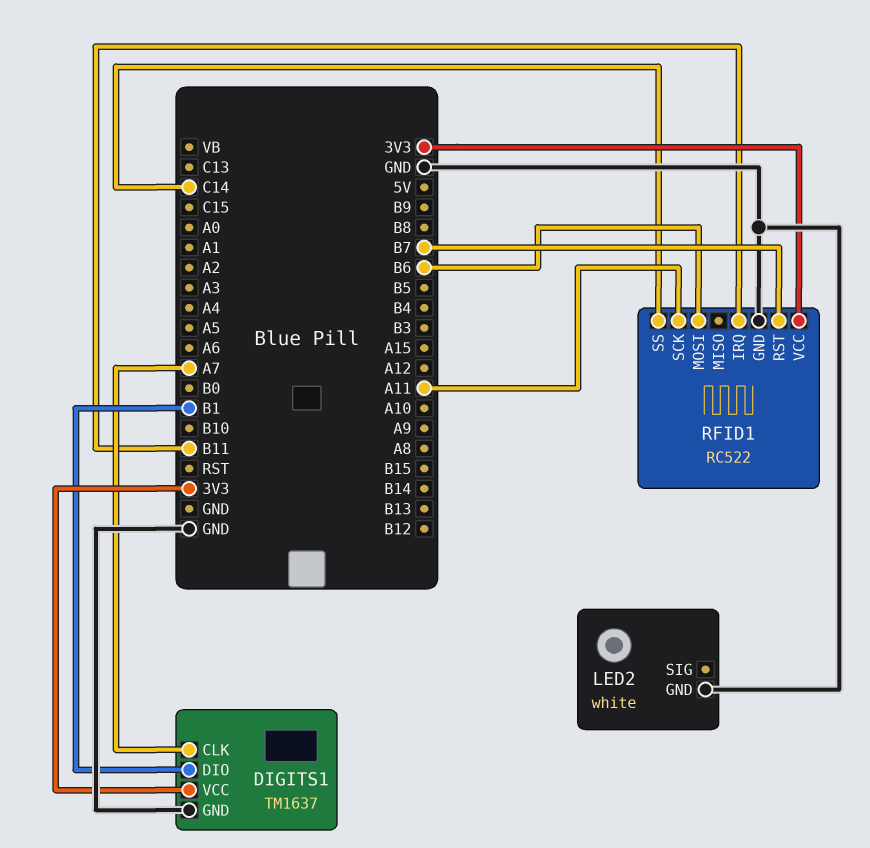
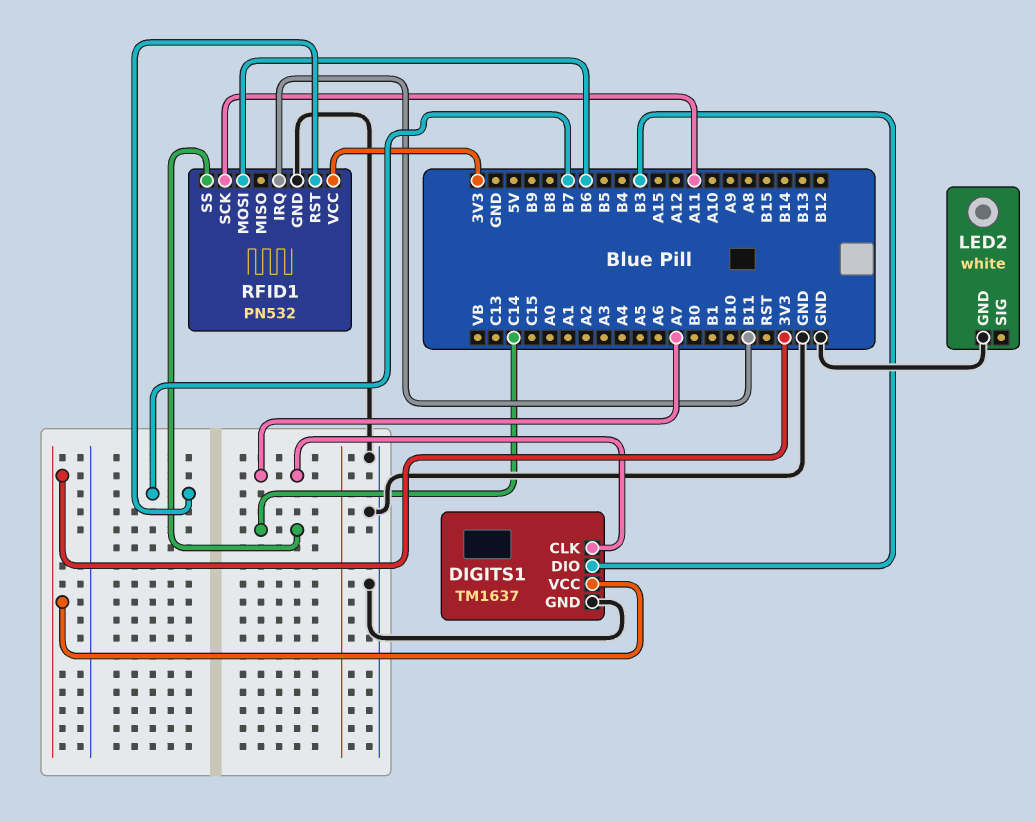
DIGITS1 pin DIO: B1 -> B3
RFID1: RC522 -> PN532

